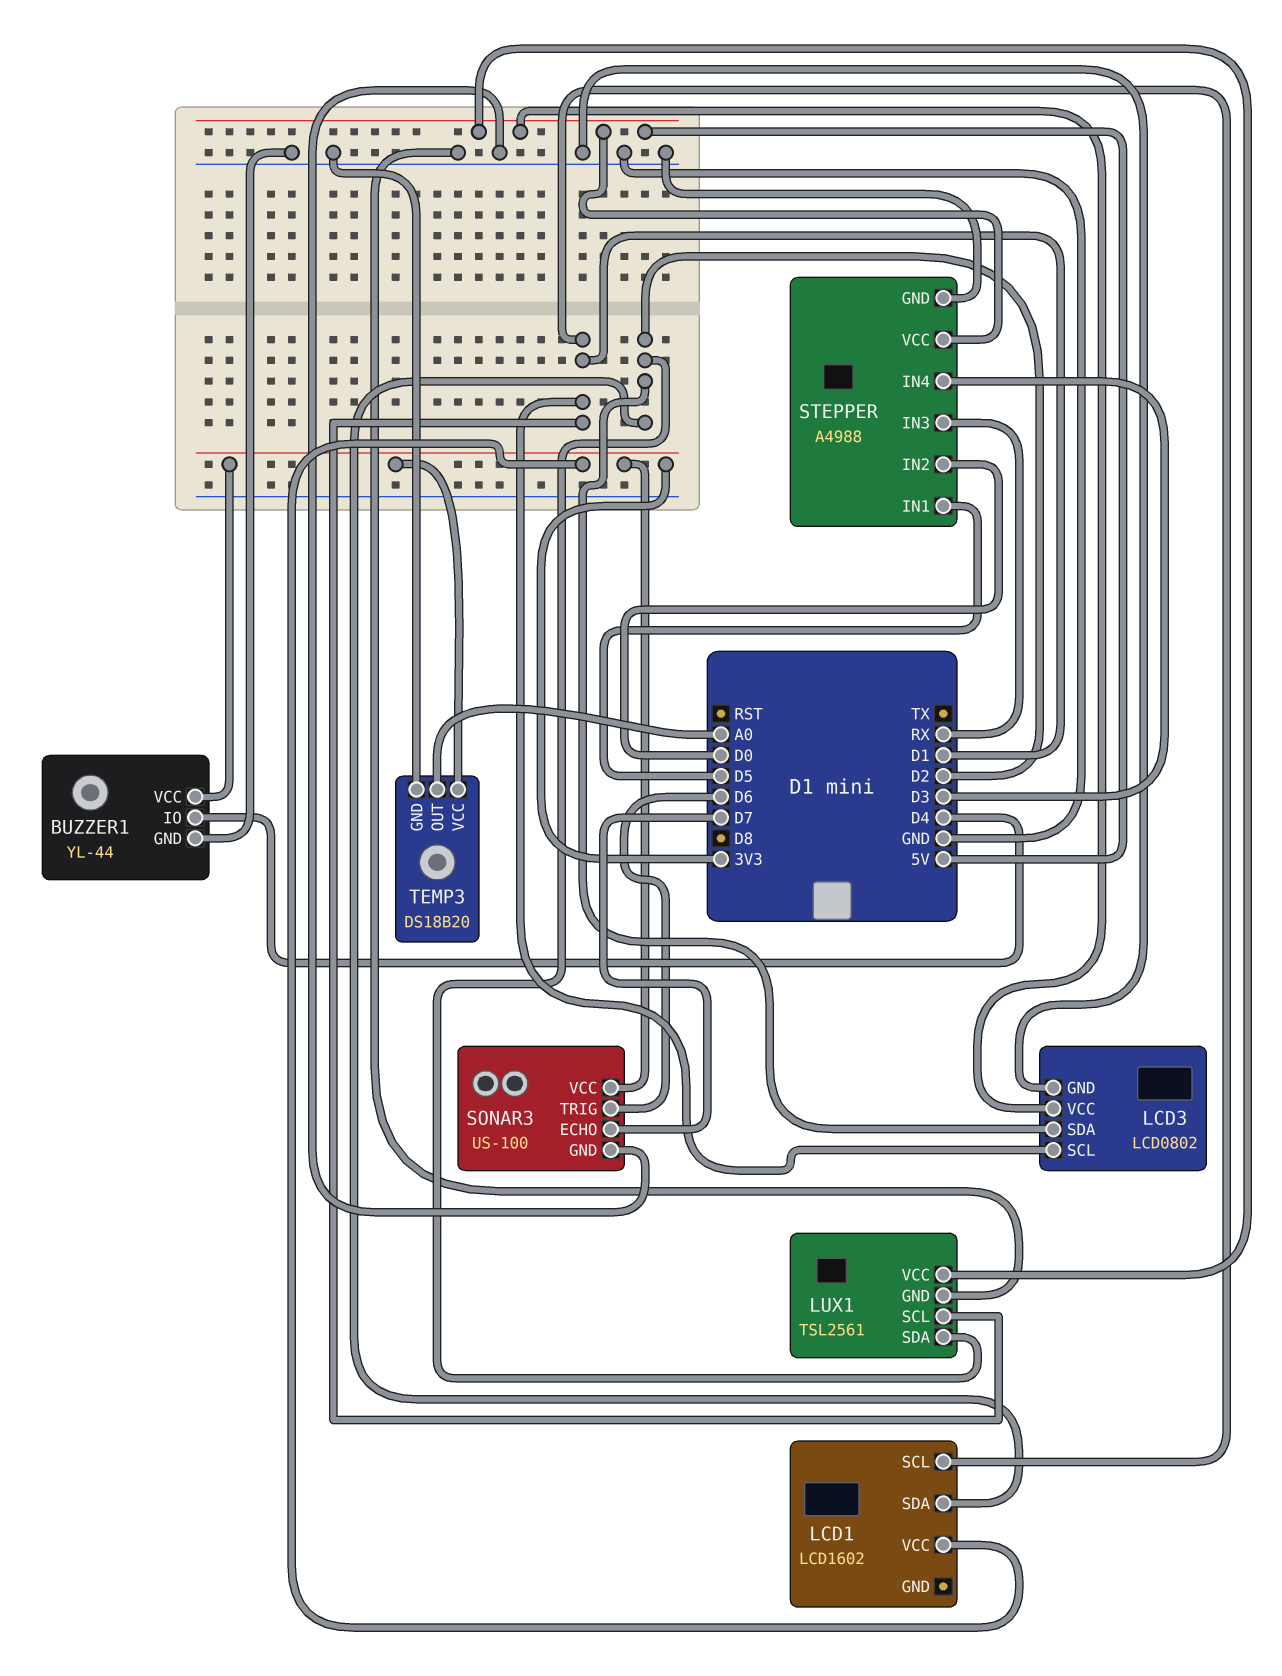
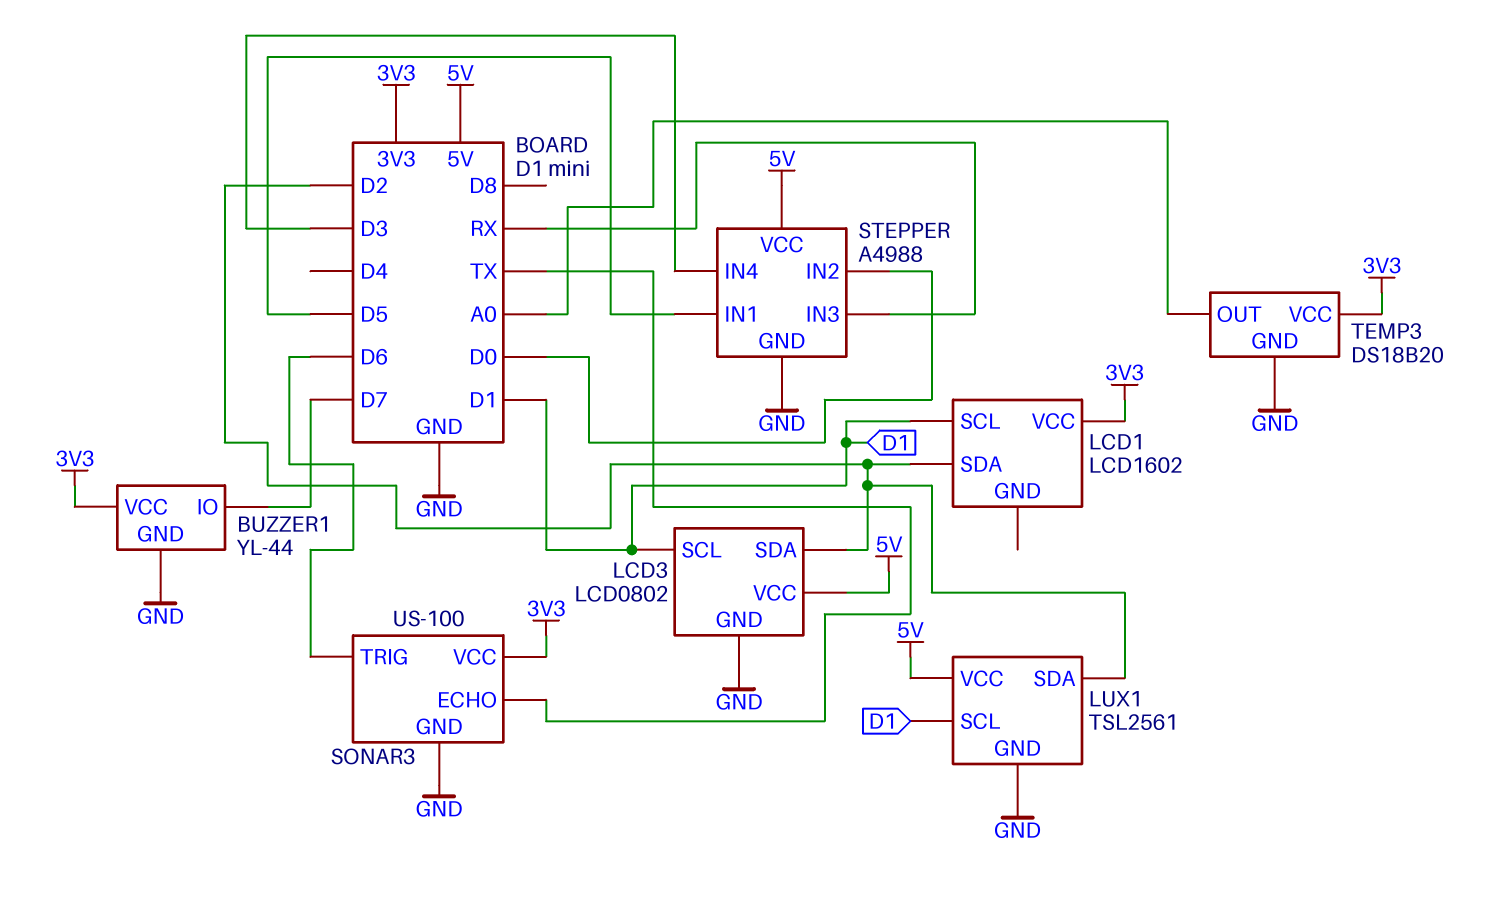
BUZZER1 pin IO: D4 -> D7
SONAR3 pin ECHO: D7 -> TX

